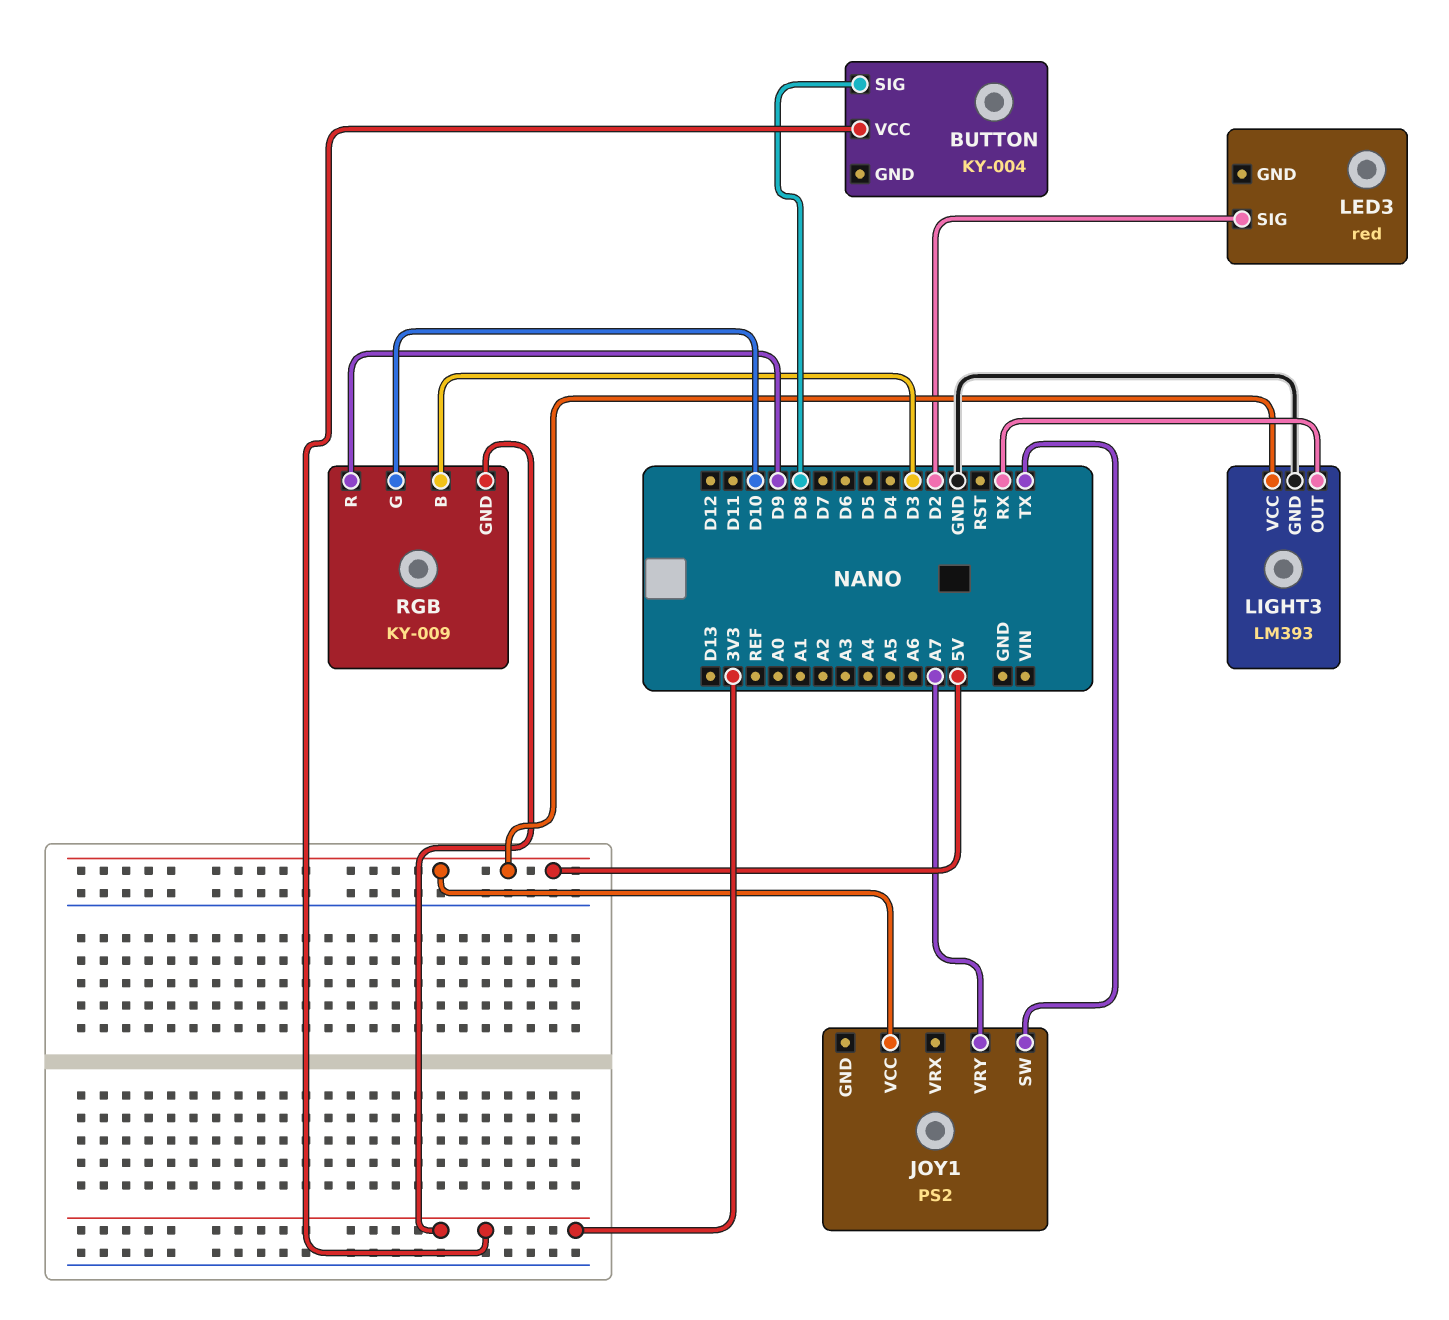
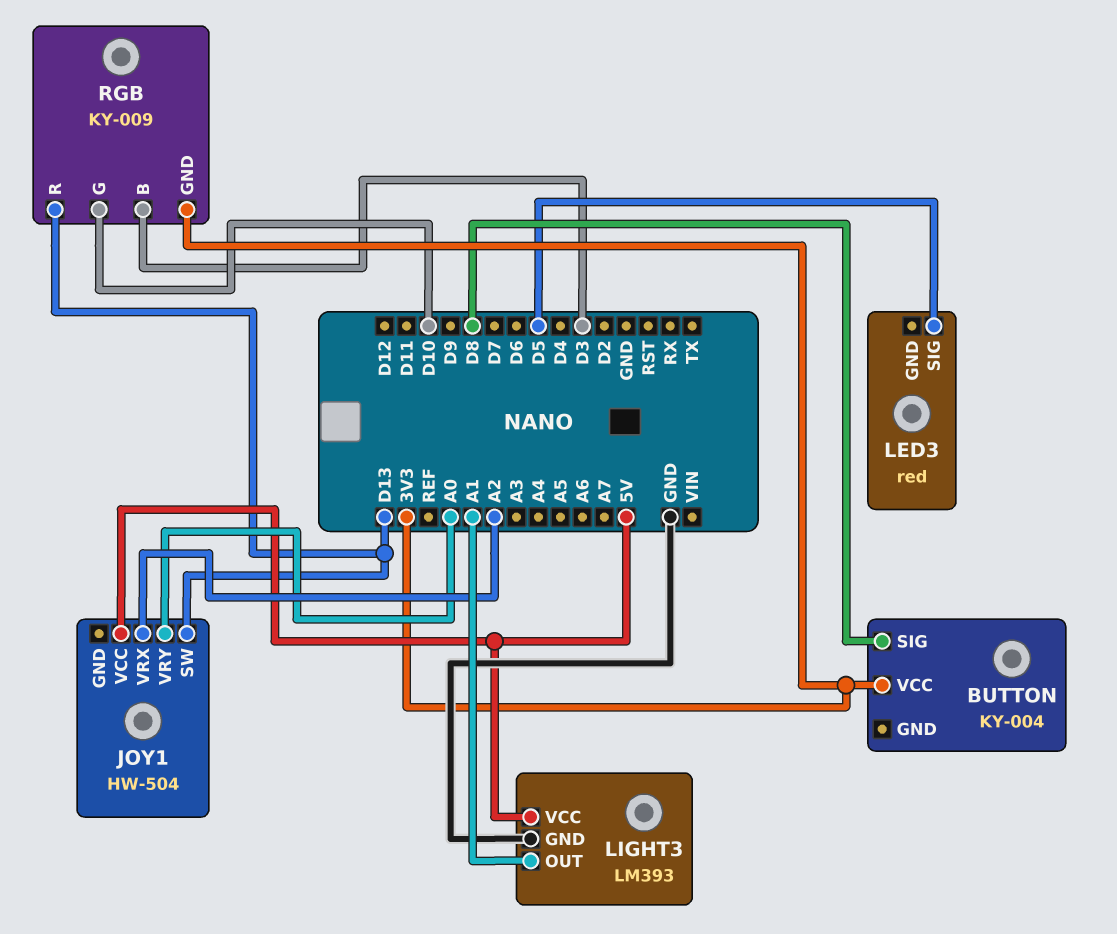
JOY1: PS2 -> HW-504
JOY1 pin SW: TX -> D13
JOY1 pin VRX: none -> A2
JOY1 pin VRY: A7 -> A0
LED3 pin SIG: D2 -> D5
LIGHT3 pin OUT: RX -> A1
RGB pin R: D9 -> D13

